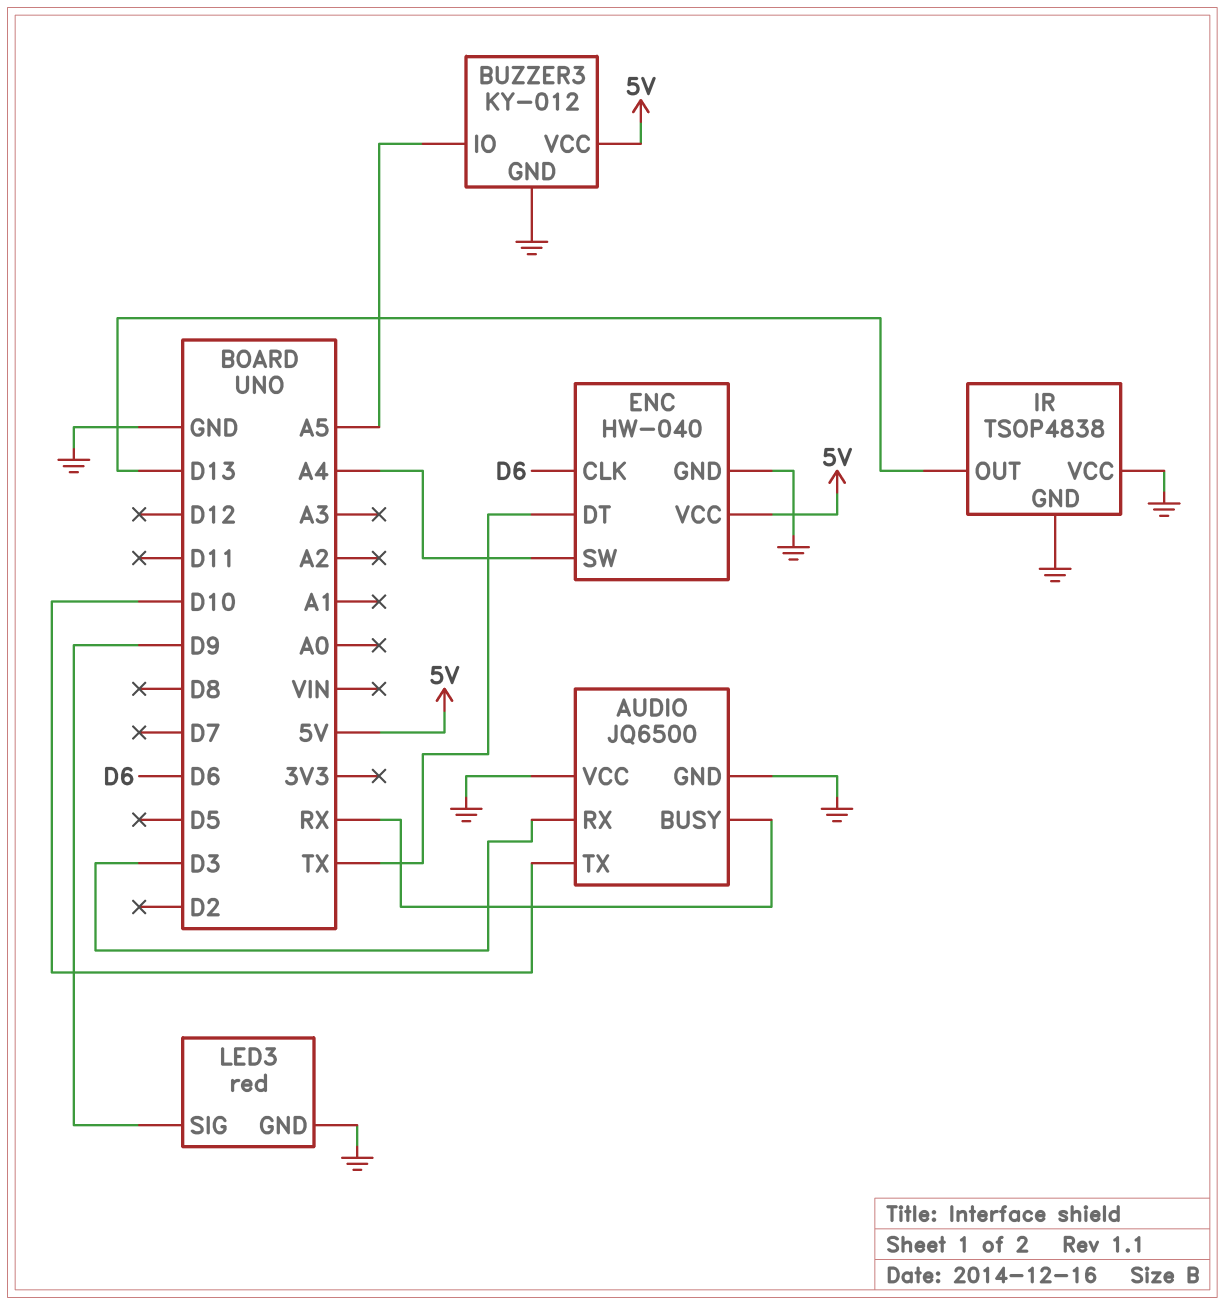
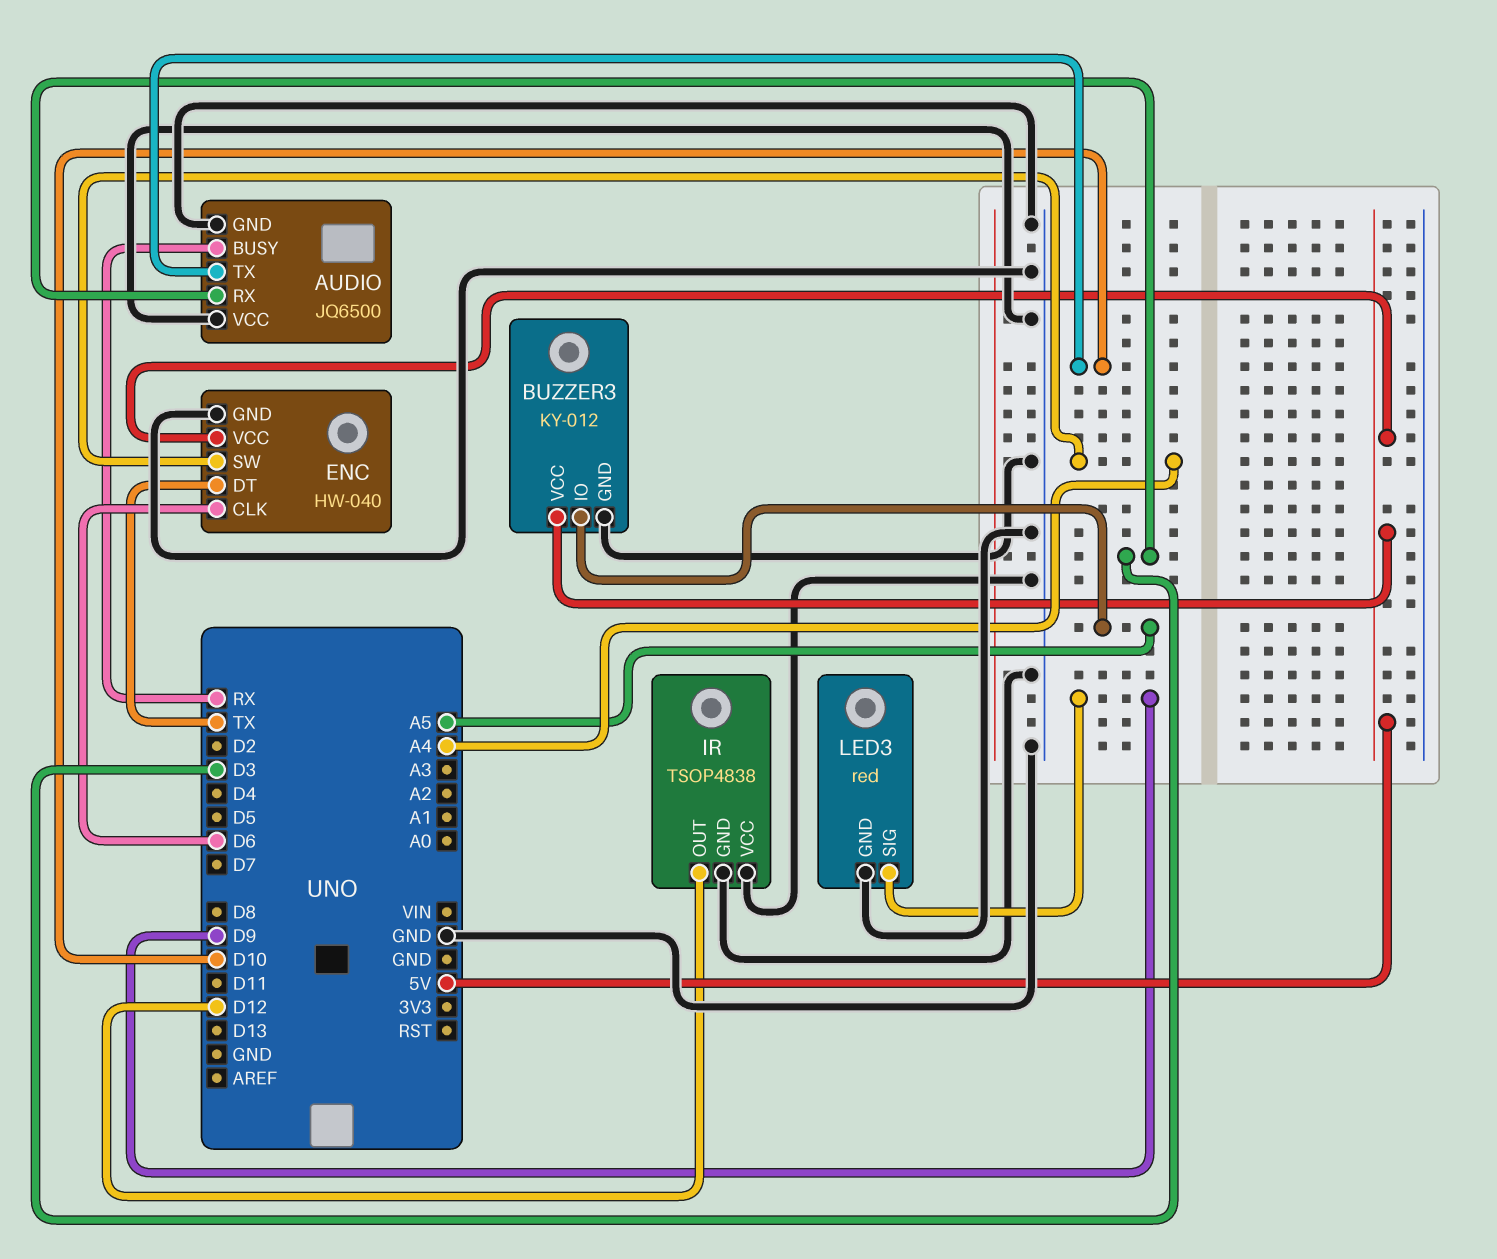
IR pin OUT: D13 -> D12

